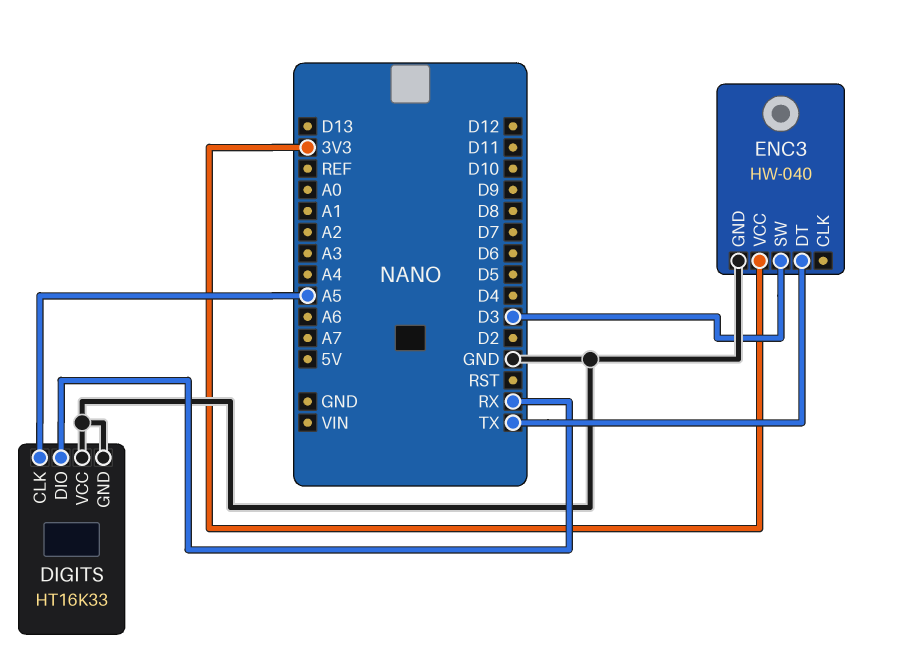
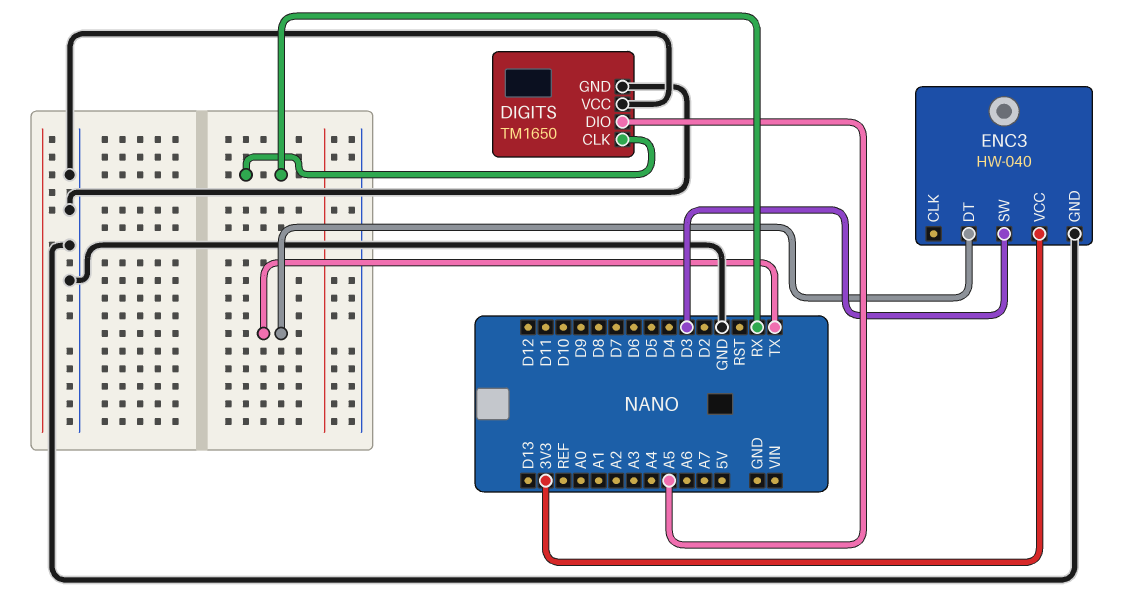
DIGITS: HT16K33 -> TM1650
DIGITS pin CLK: A5 -> RX
DIGITS pin DIO: RX -> A5

